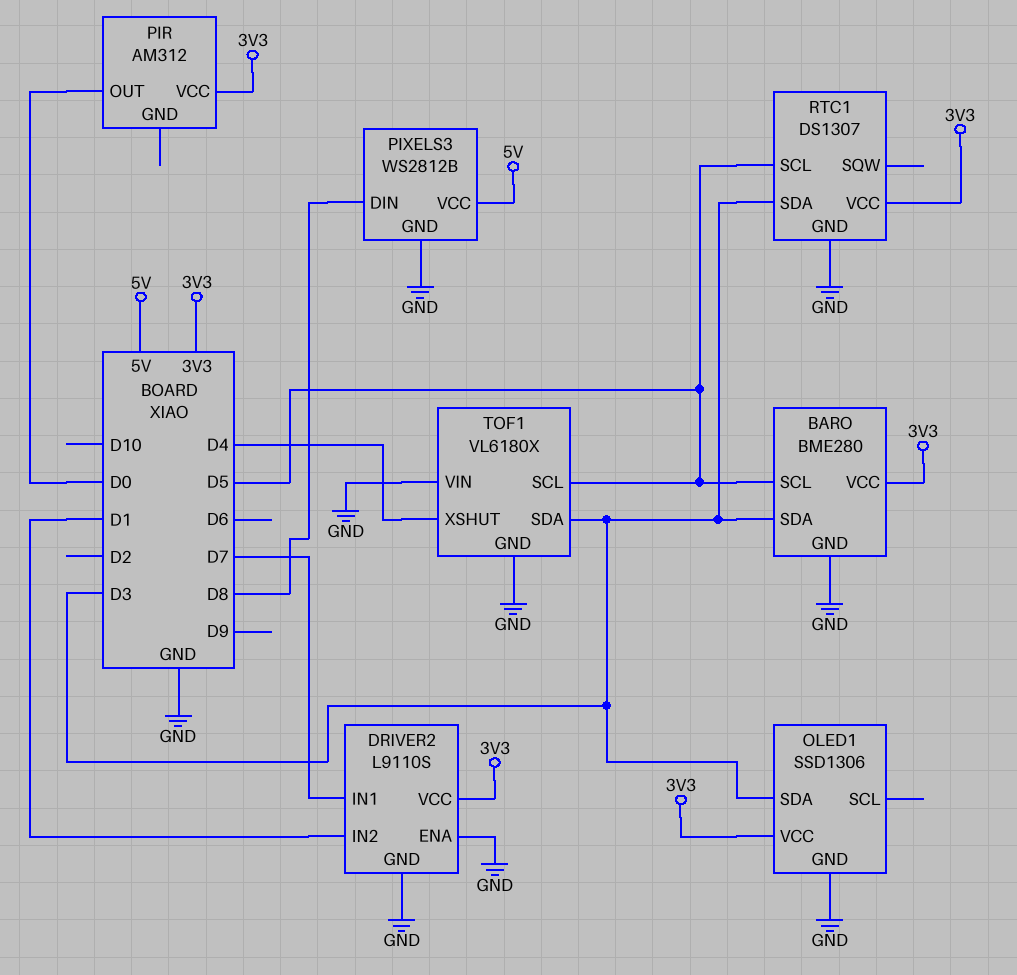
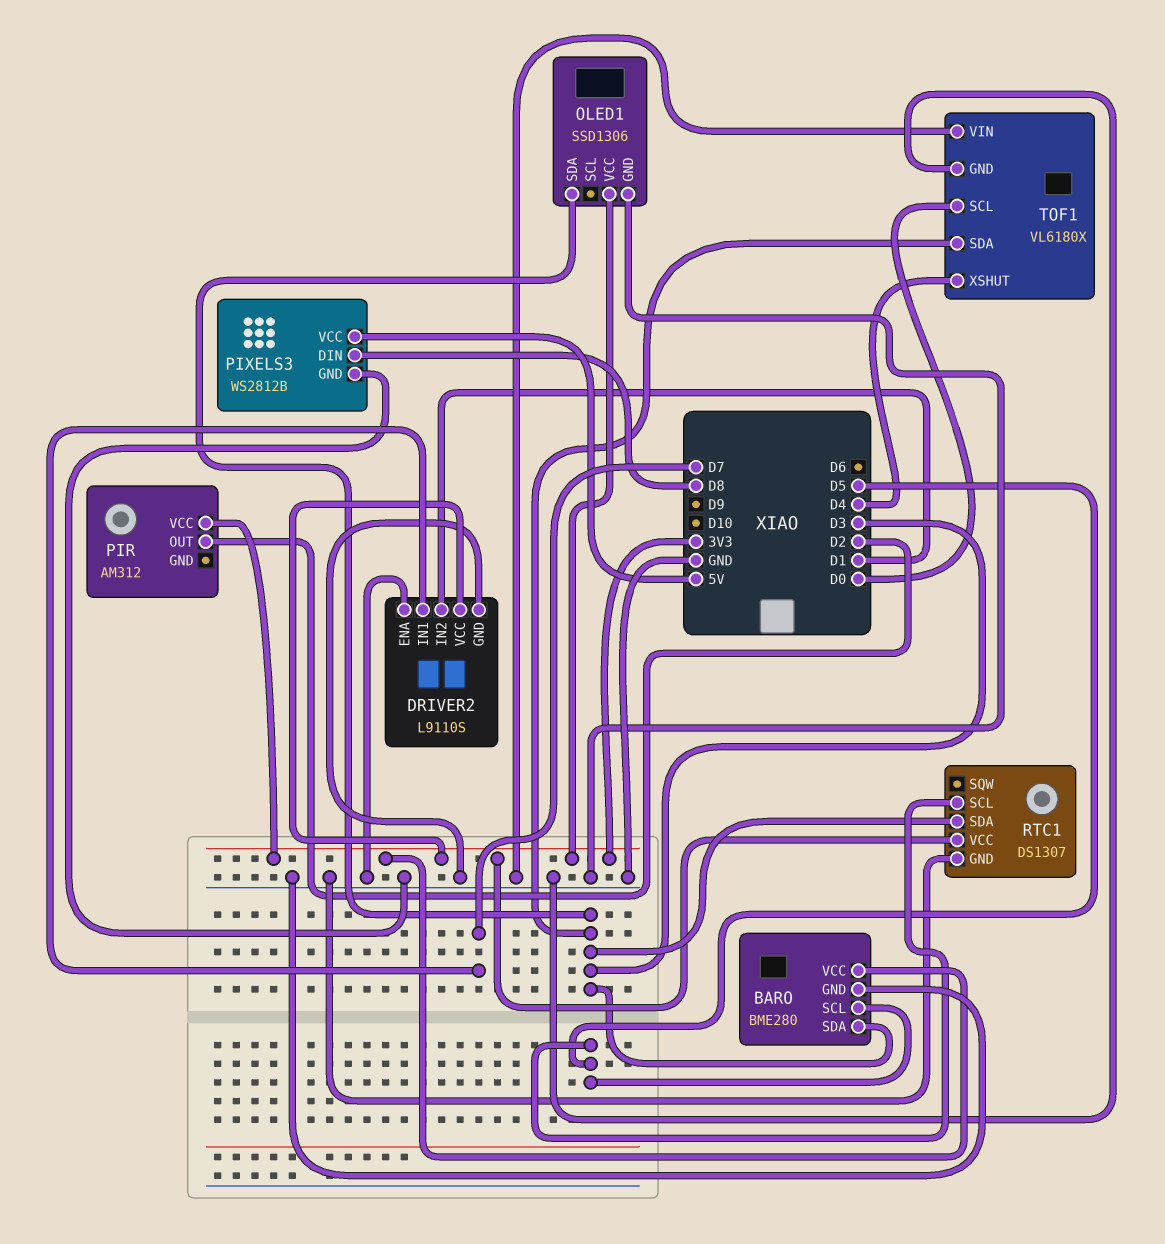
PIR pin OUT: D0 -> D2
TOF1 pin SCL: D5 -> D0

